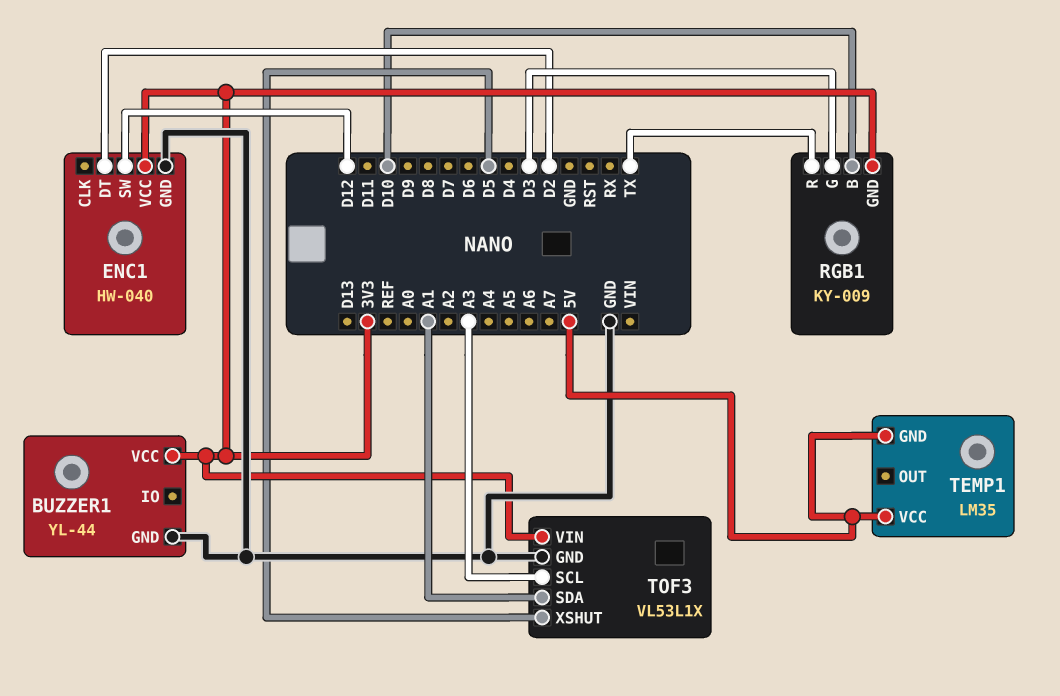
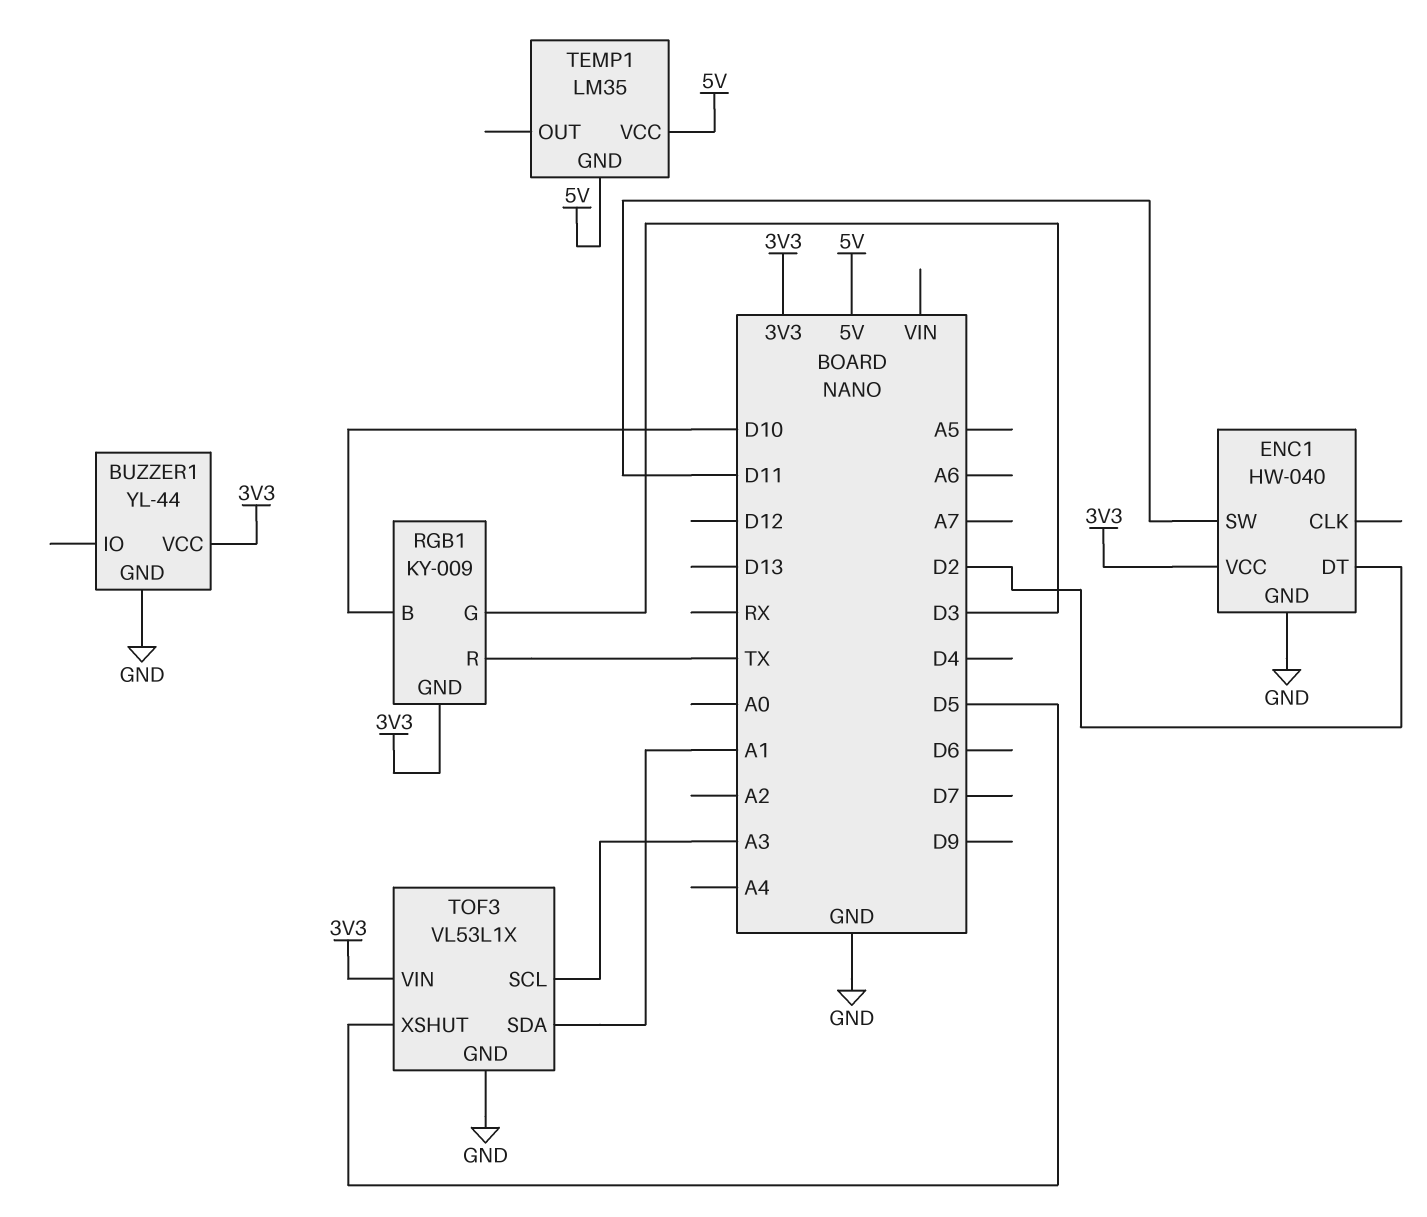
ENC1 pin SW: D12 -> D11

